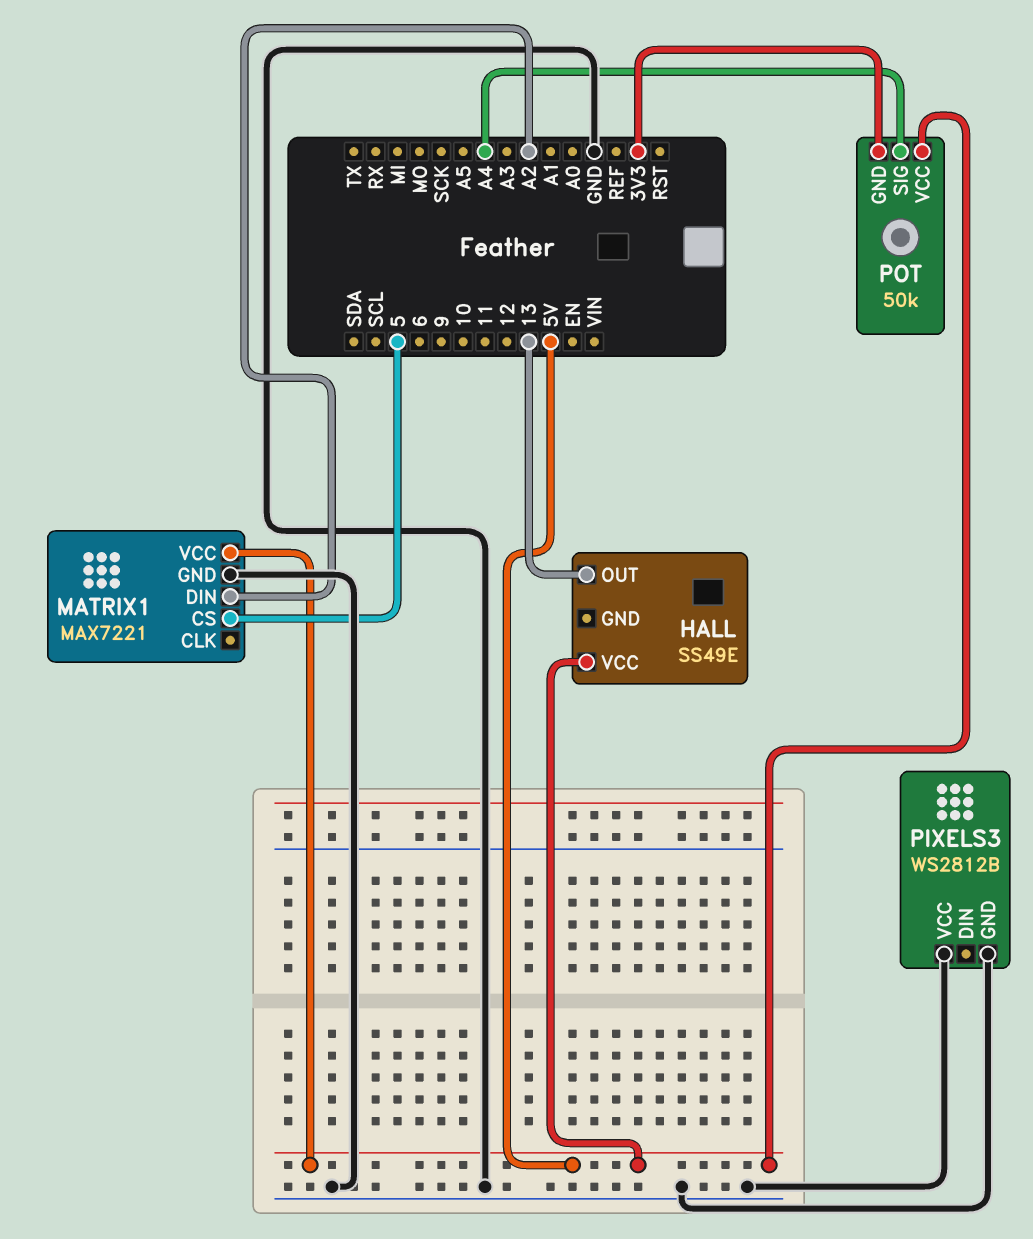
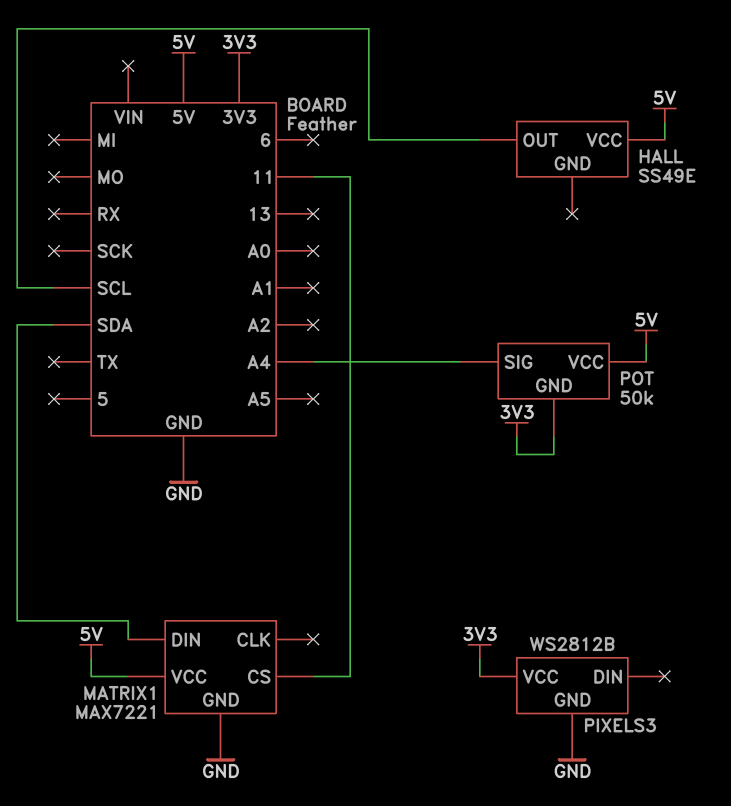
HALL pin OUT: 13 -> SCL
MATRIX1 pin CS: 5 -> 11
MATRIX1 pin DIN: A2 -> SDA
PIXELS3 pin VCC: GND -> 3V3

